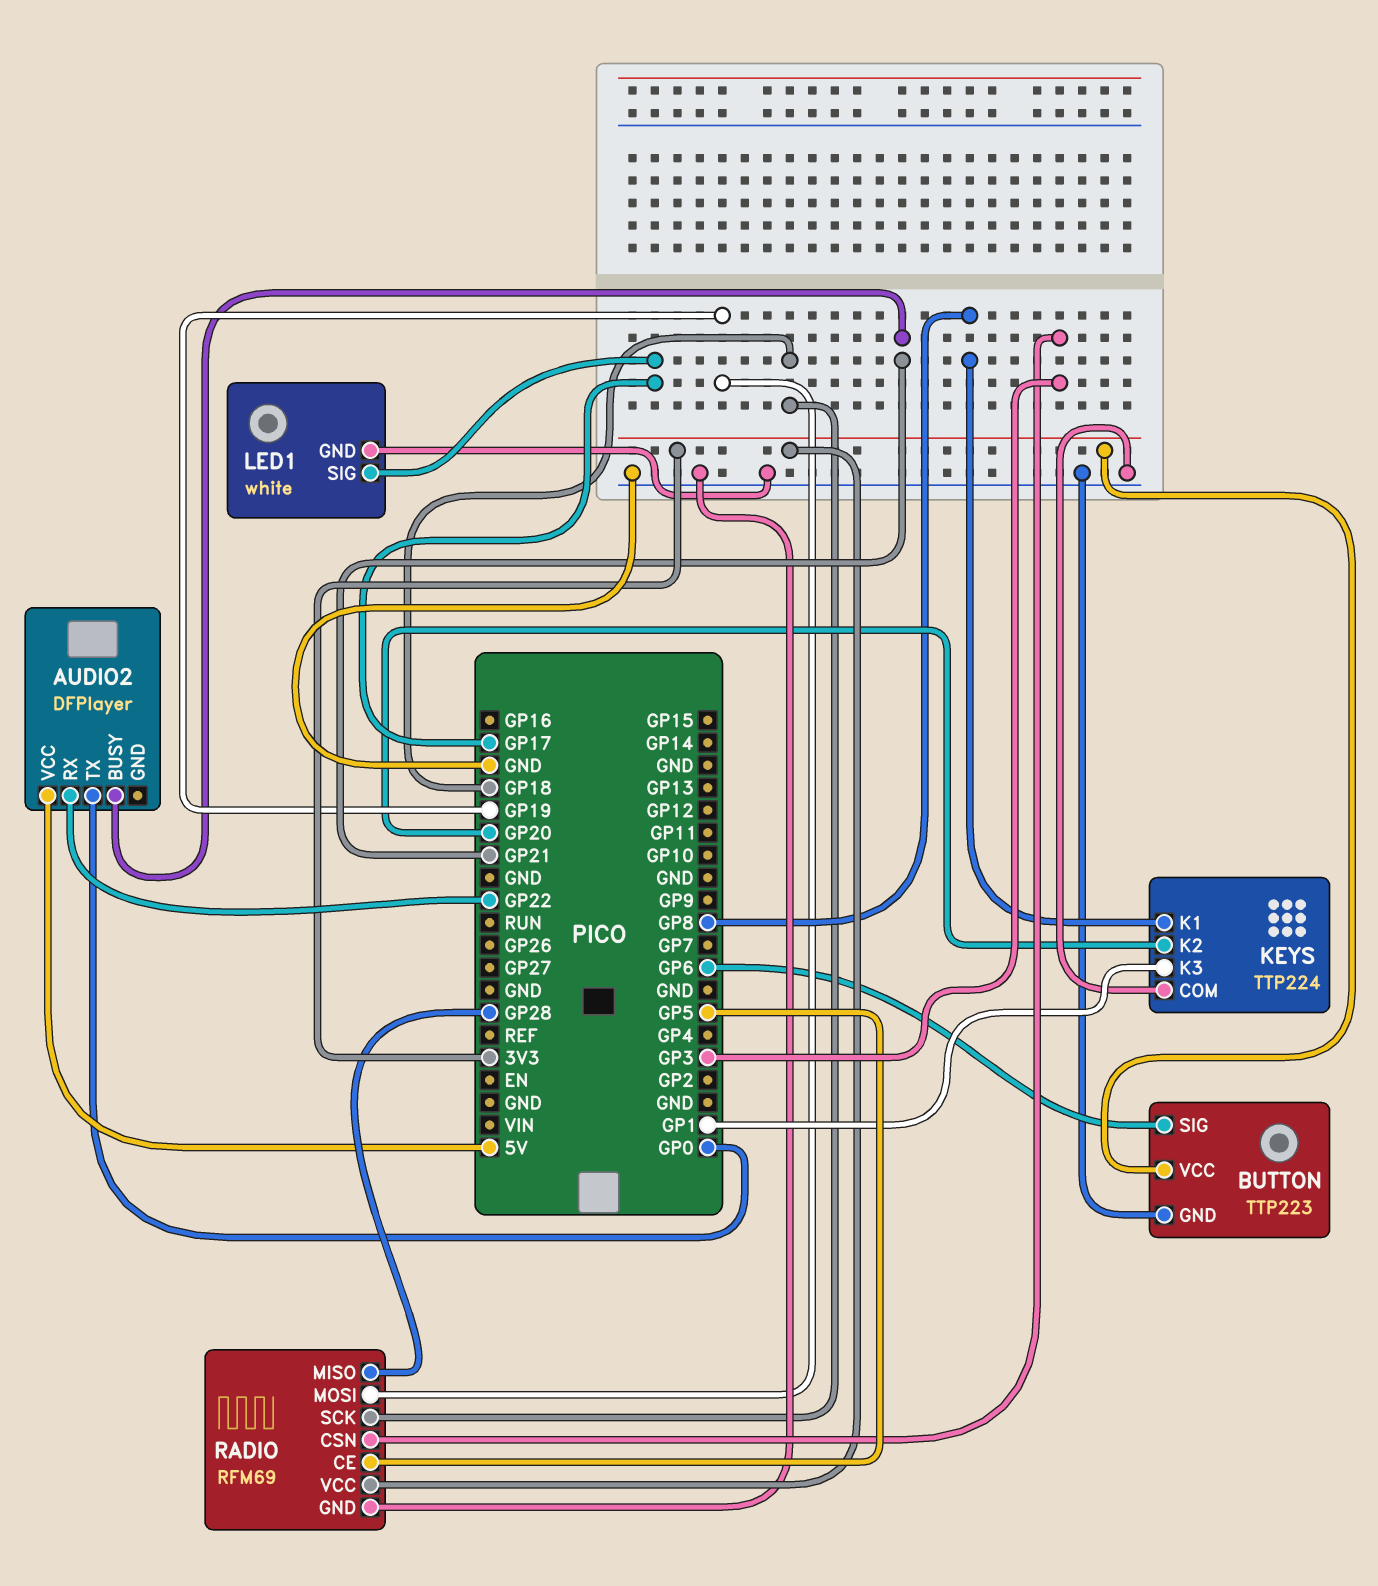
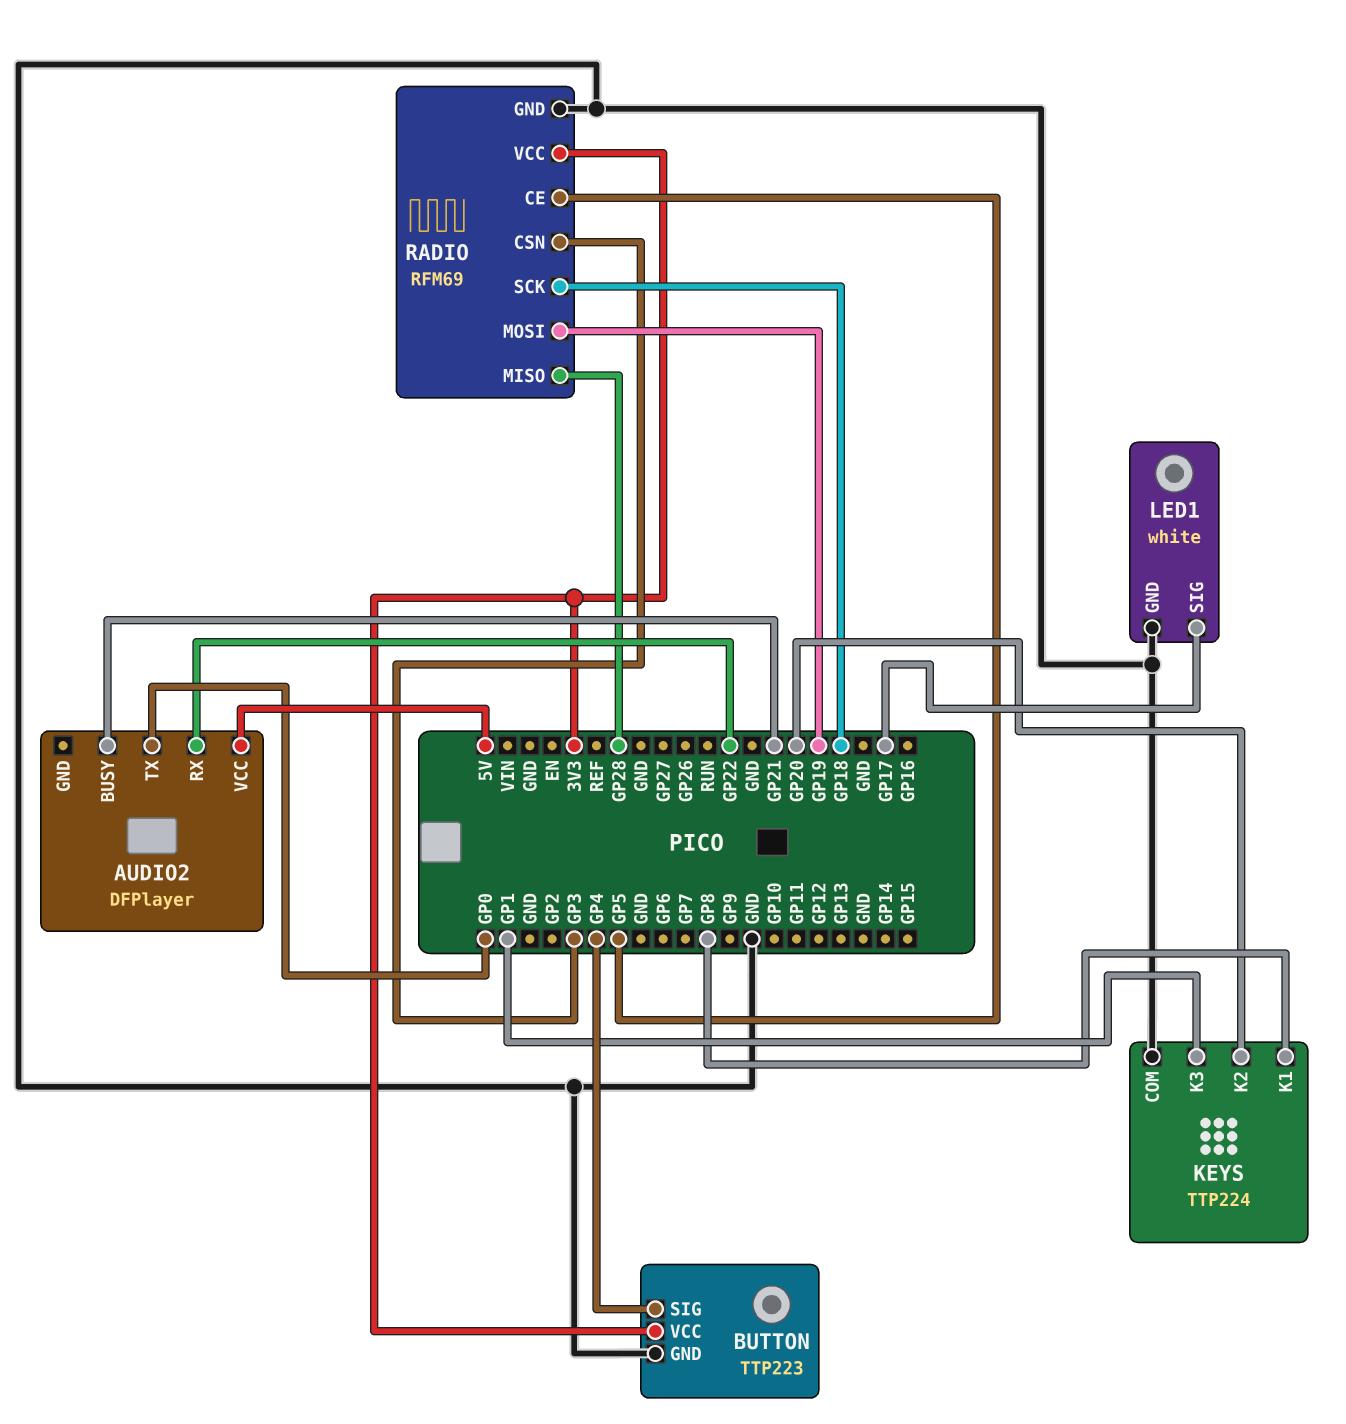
BUTTON pin SIG: GP6 -> GP4

